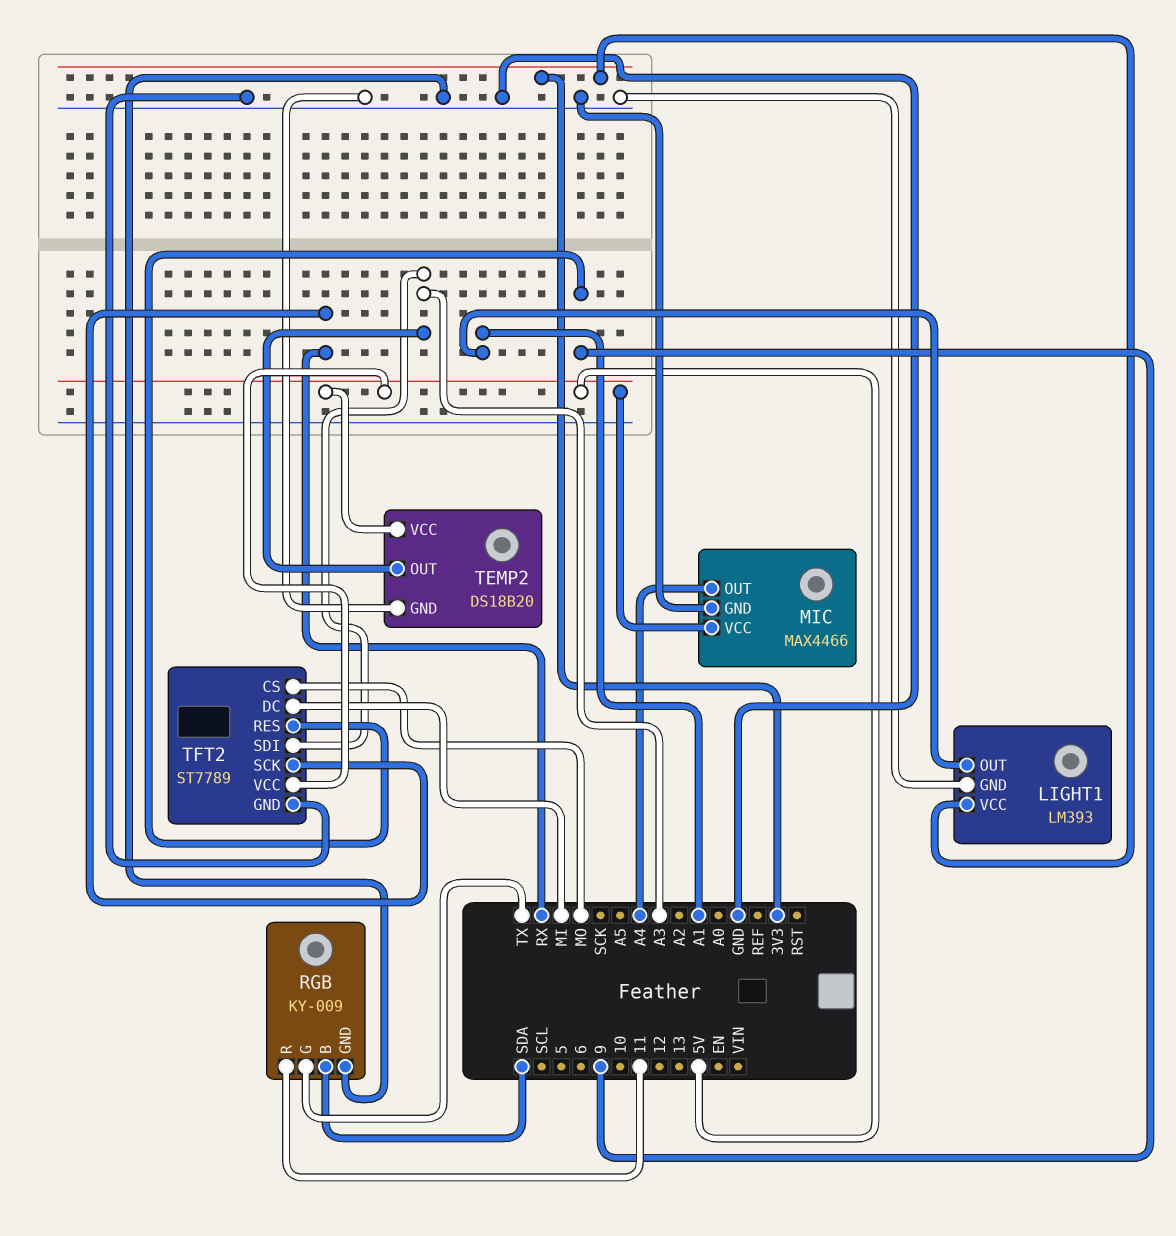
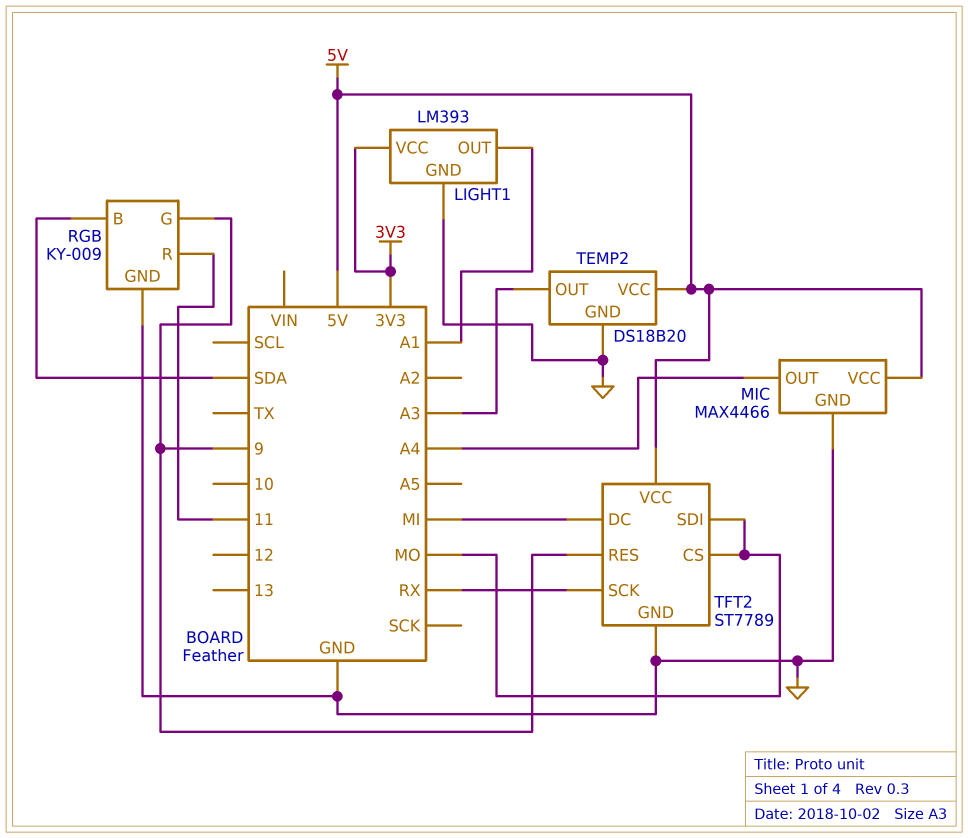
RGB pin G: TX -> 9
TFT2 pin SDI: A3 -> MO

